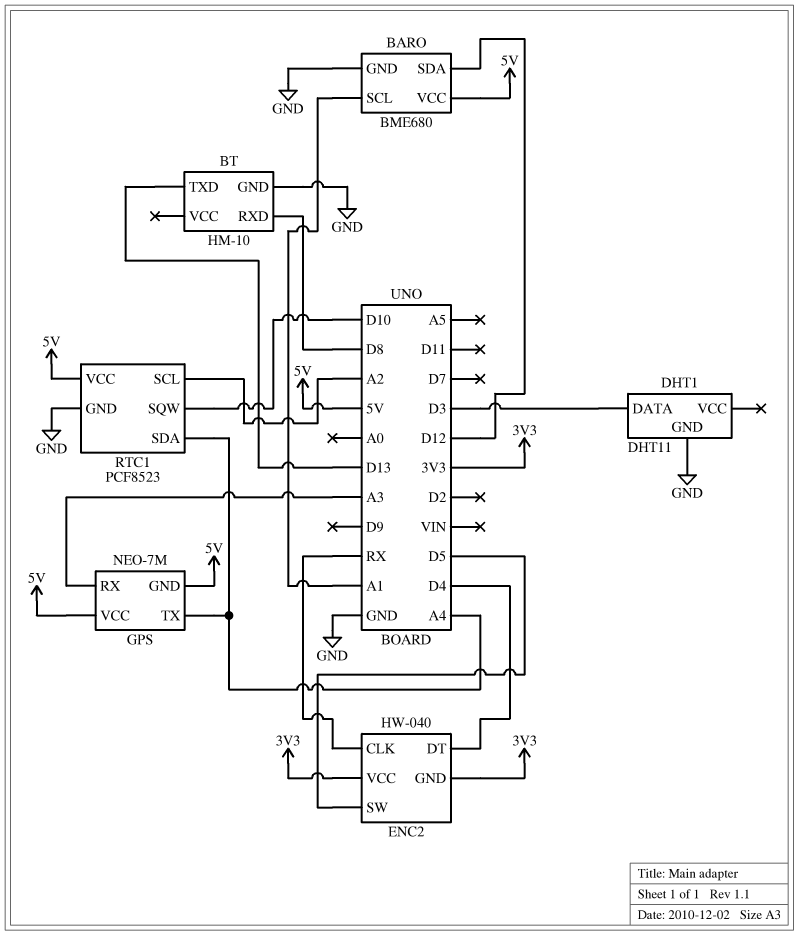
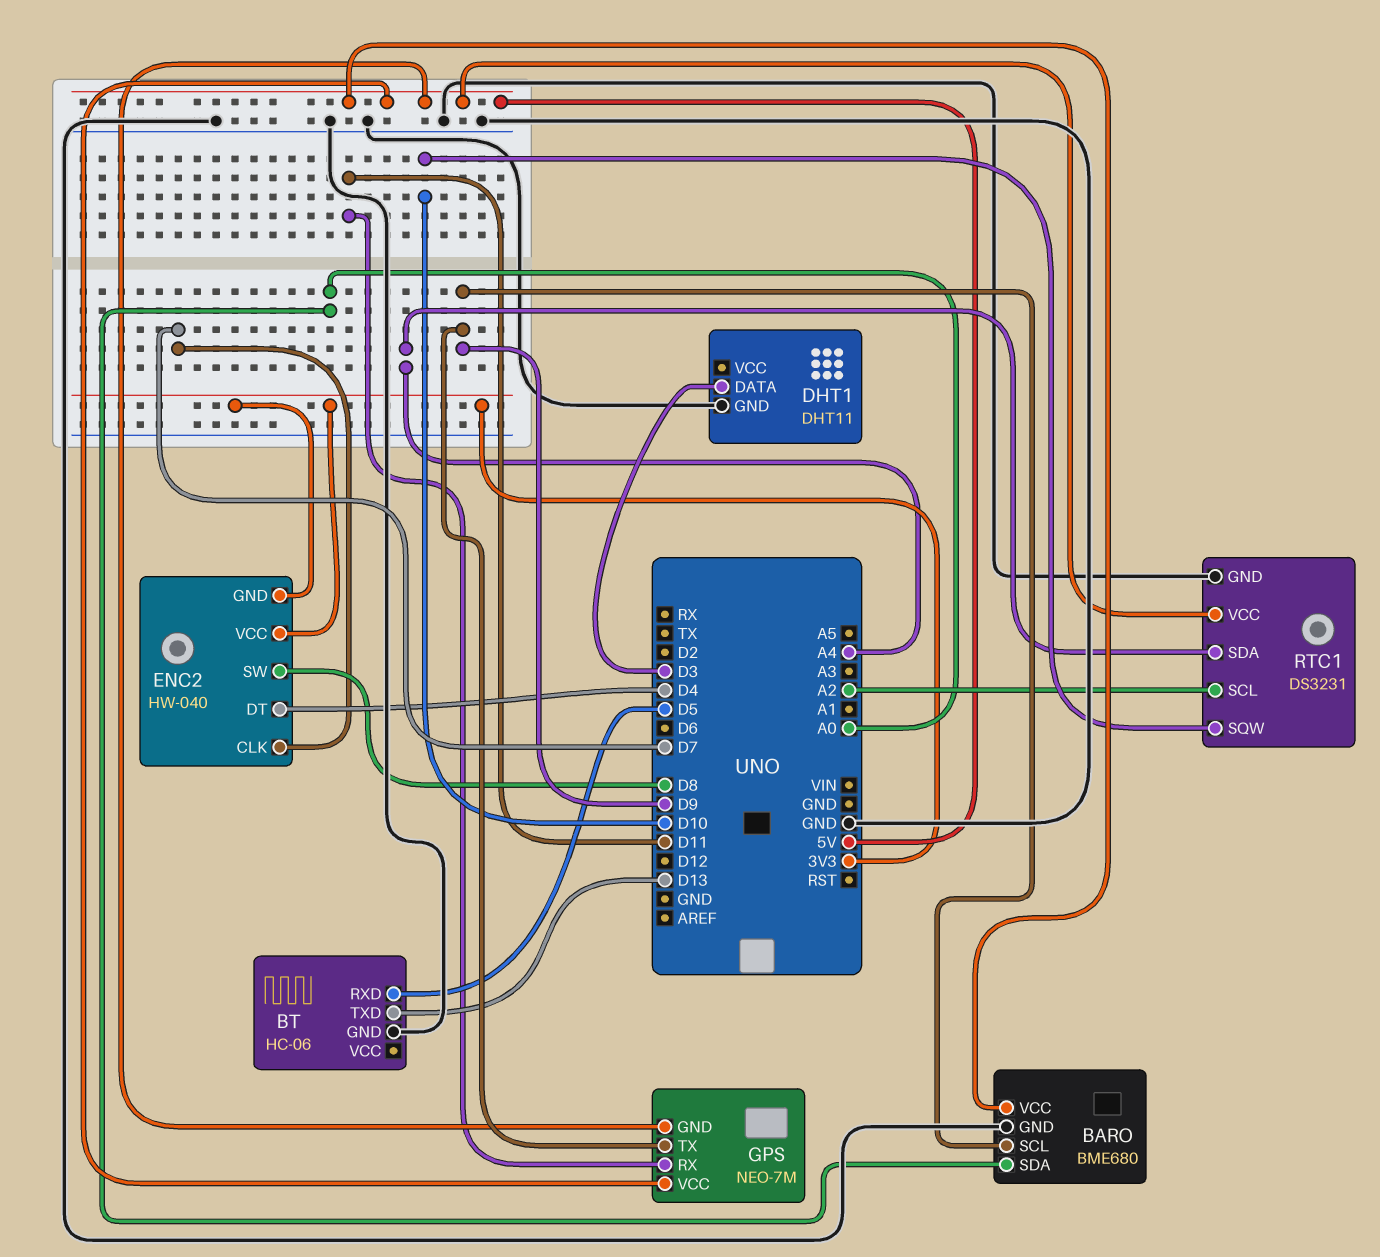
BARO pin SCL: A1 -> D9
BARO pin SDA: D12 -> A0
BT: HM-10 -> HC-06
BT pin RXD: D8 -> D5
ENC2 pin CLK: RX -> D7
ENC2 pin SW: D5 -> D8
GPS pin RX: A3 -> D11
GPS pin TX: A4 -> D9
RTC1: PCF8523 -> DS3231

